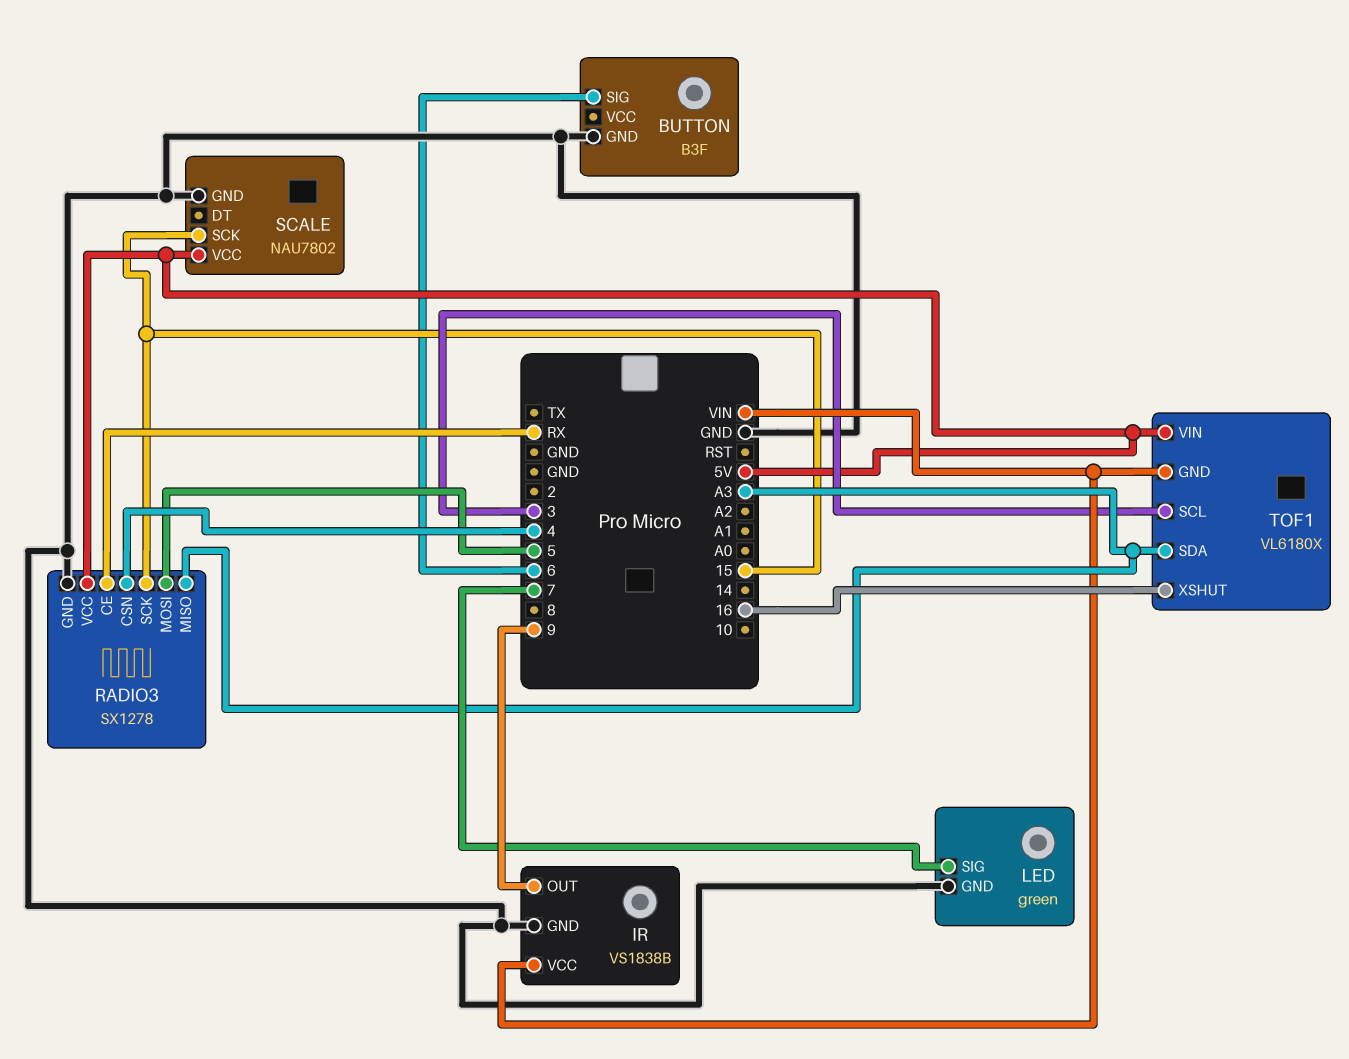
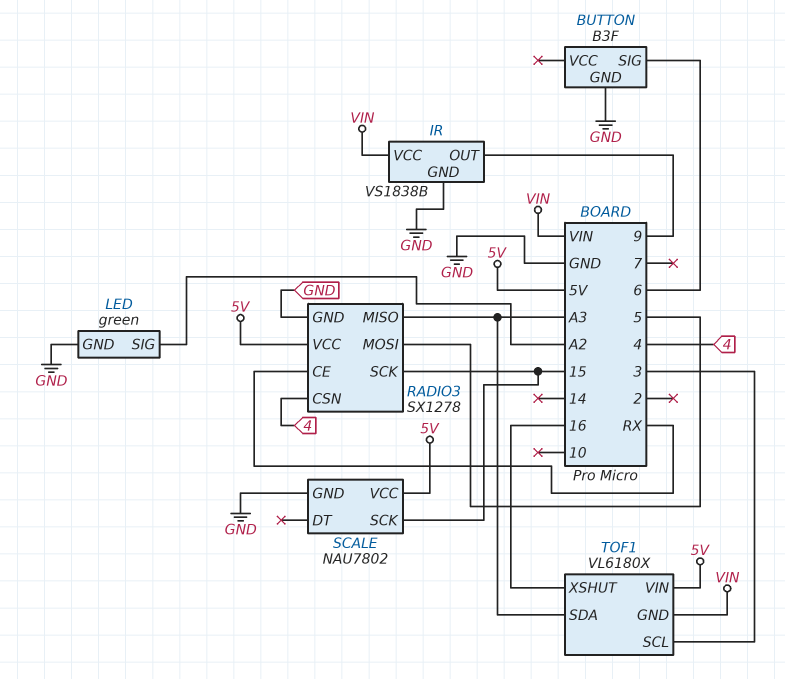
LED pin SIG: 7 -> A2

